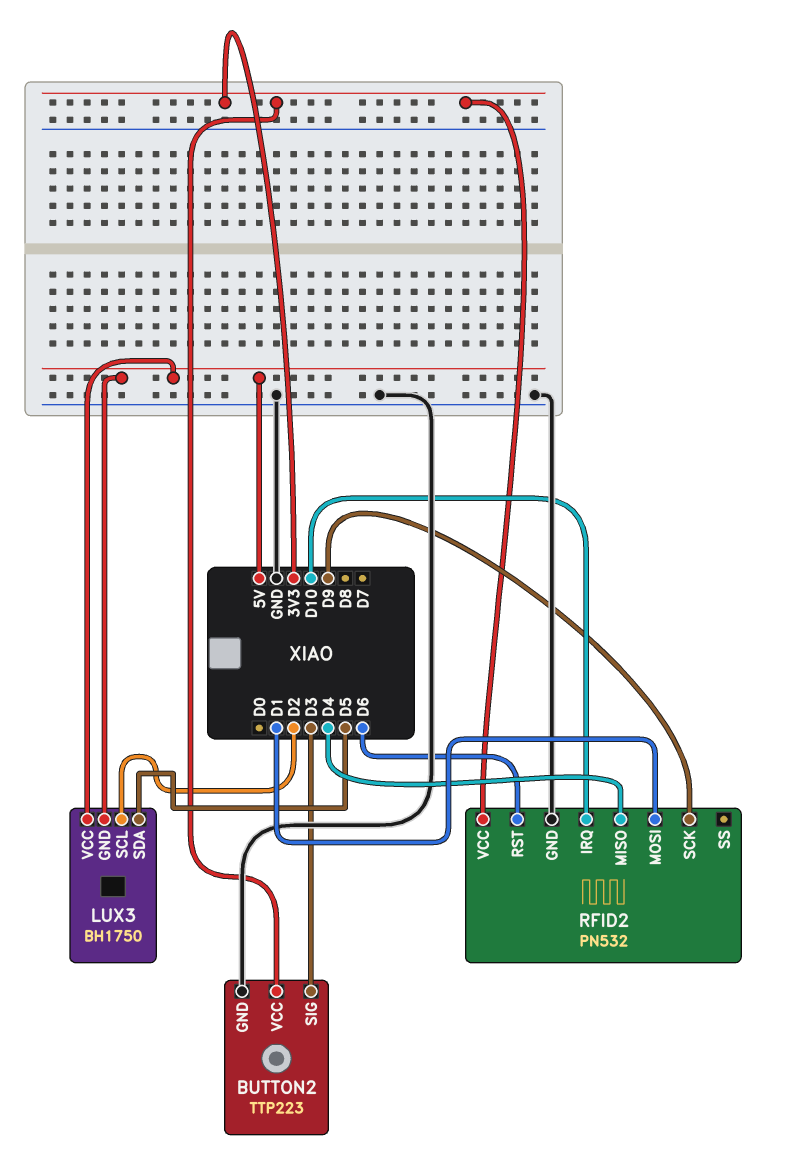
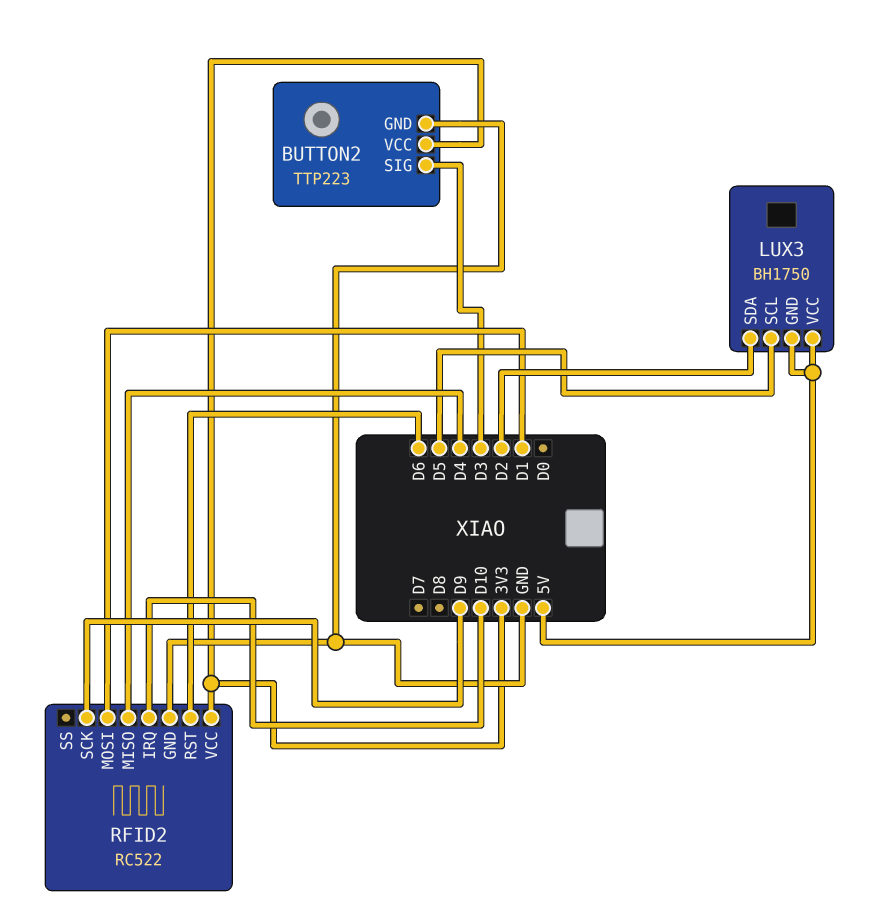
LUX3 pin SCL: D2 -> D5
LUX3 pin SDA: D5 -> D2
RFID2: PN532 -> RC522

